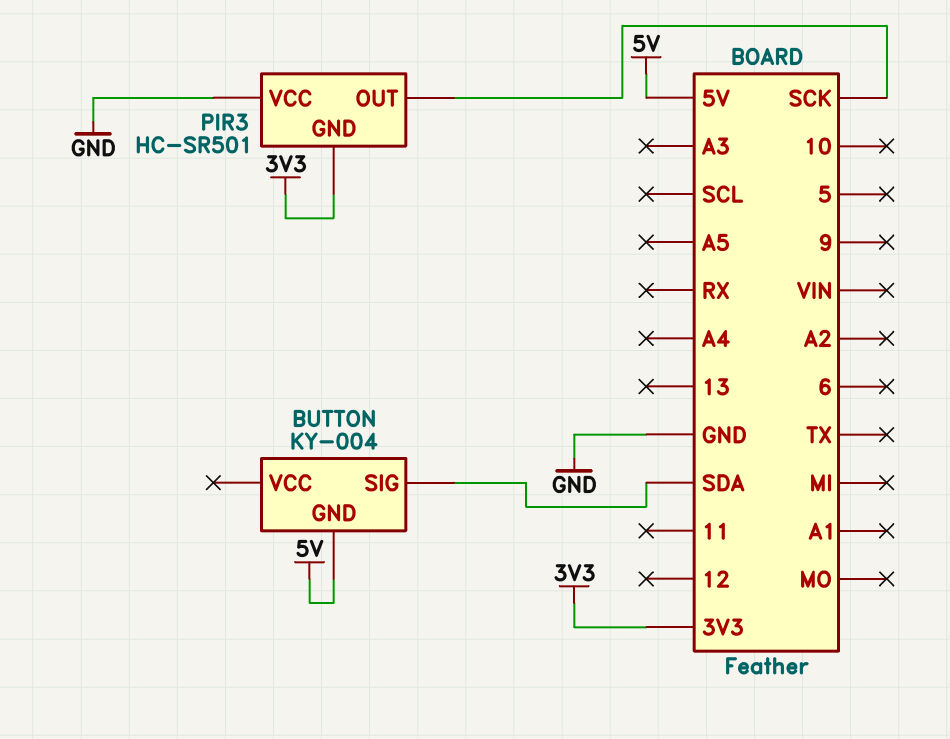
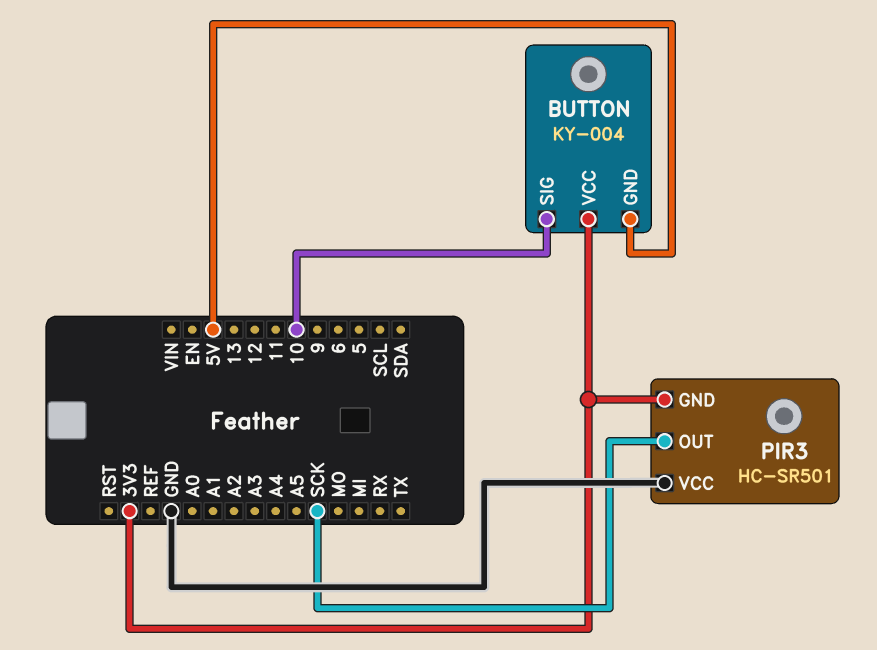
BUTTON pin SIG: SDA -> 10
BUTTON pin VCC: none -> 3V3

